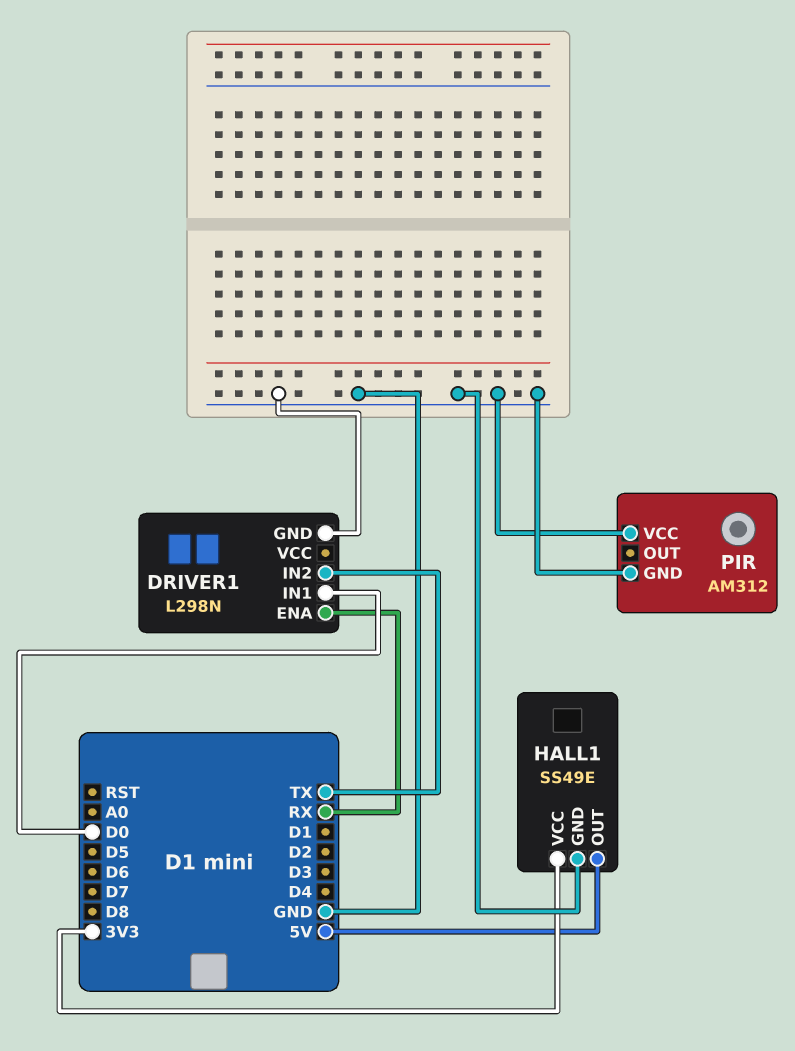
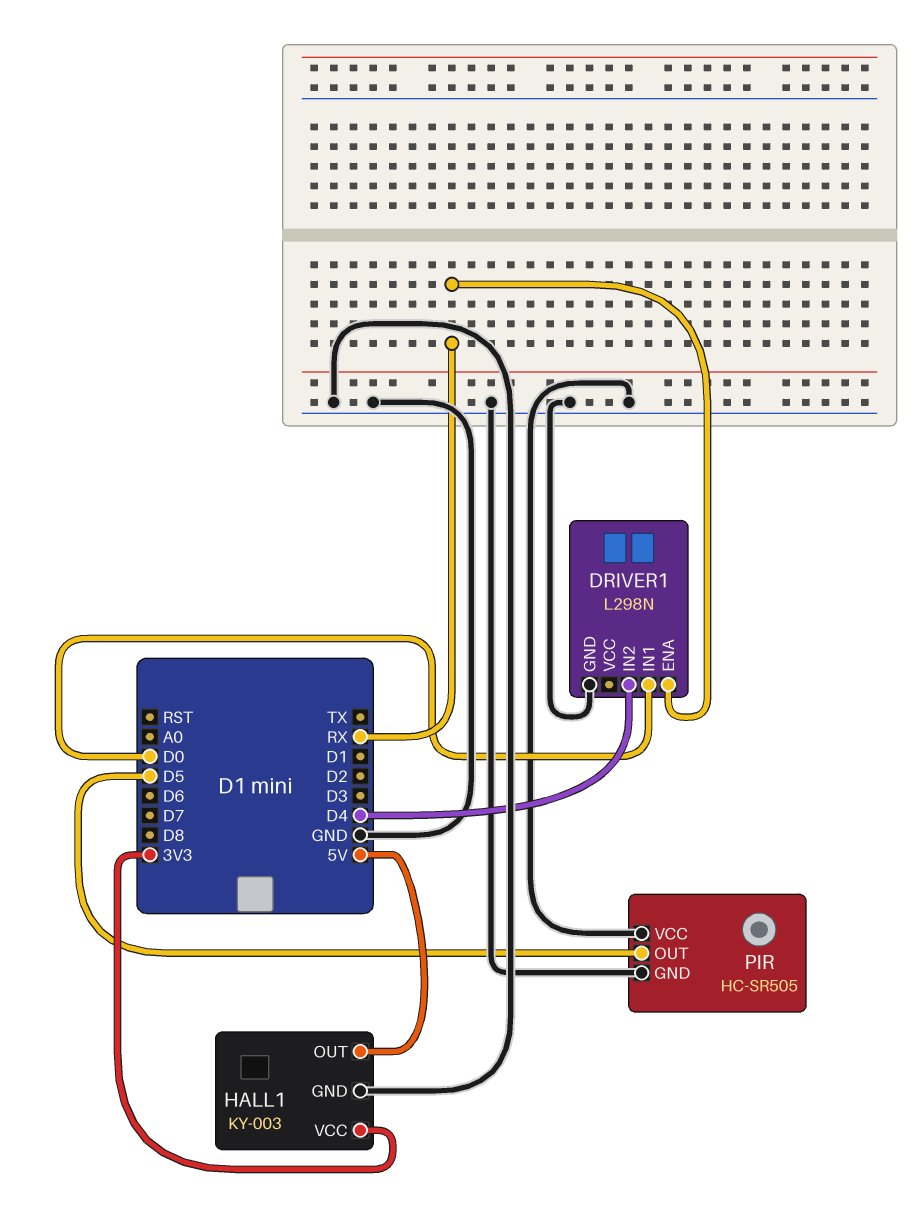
DRIVER1 pin IN2: TX -> D4
HALL1: SS49E -> KY-003
PIR: AM312 -> HC-SR505
PIR pin OUT: none -> D5

